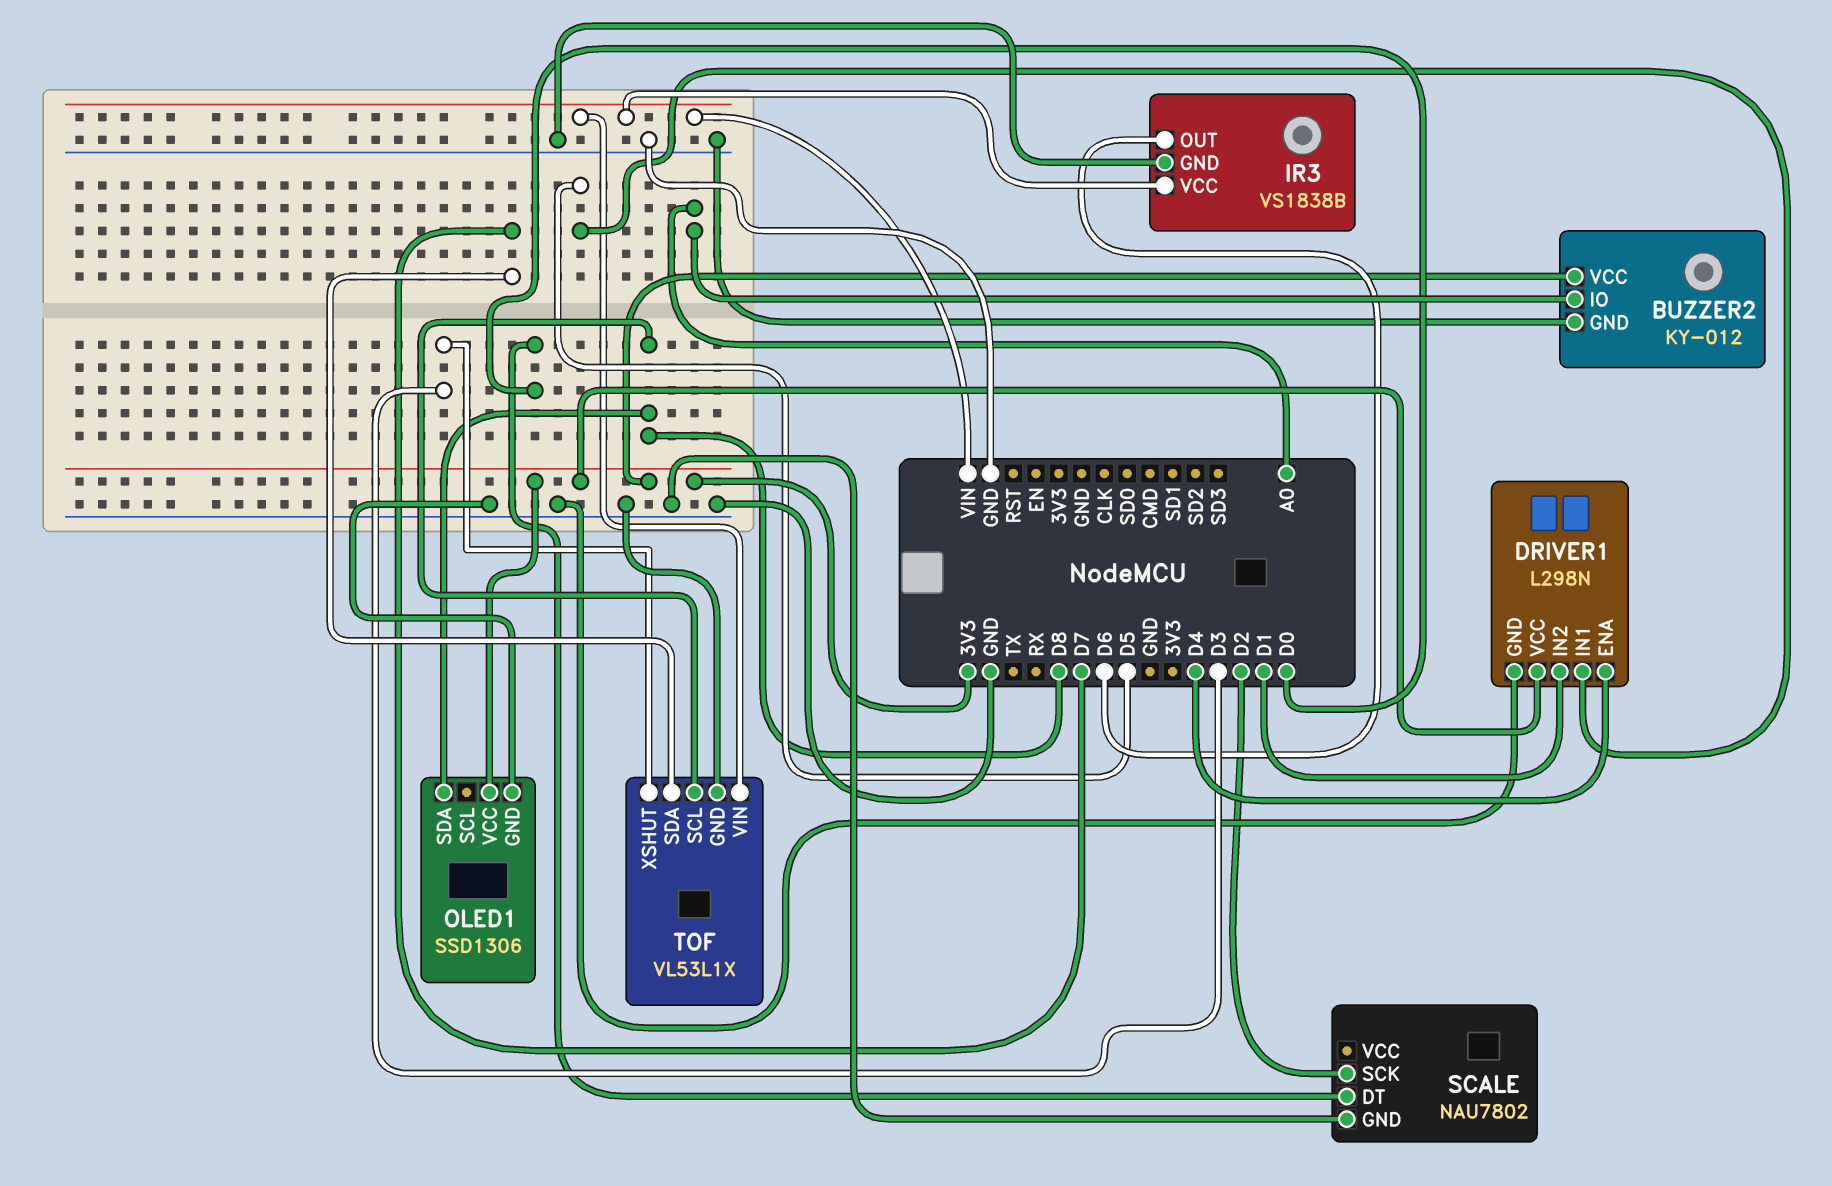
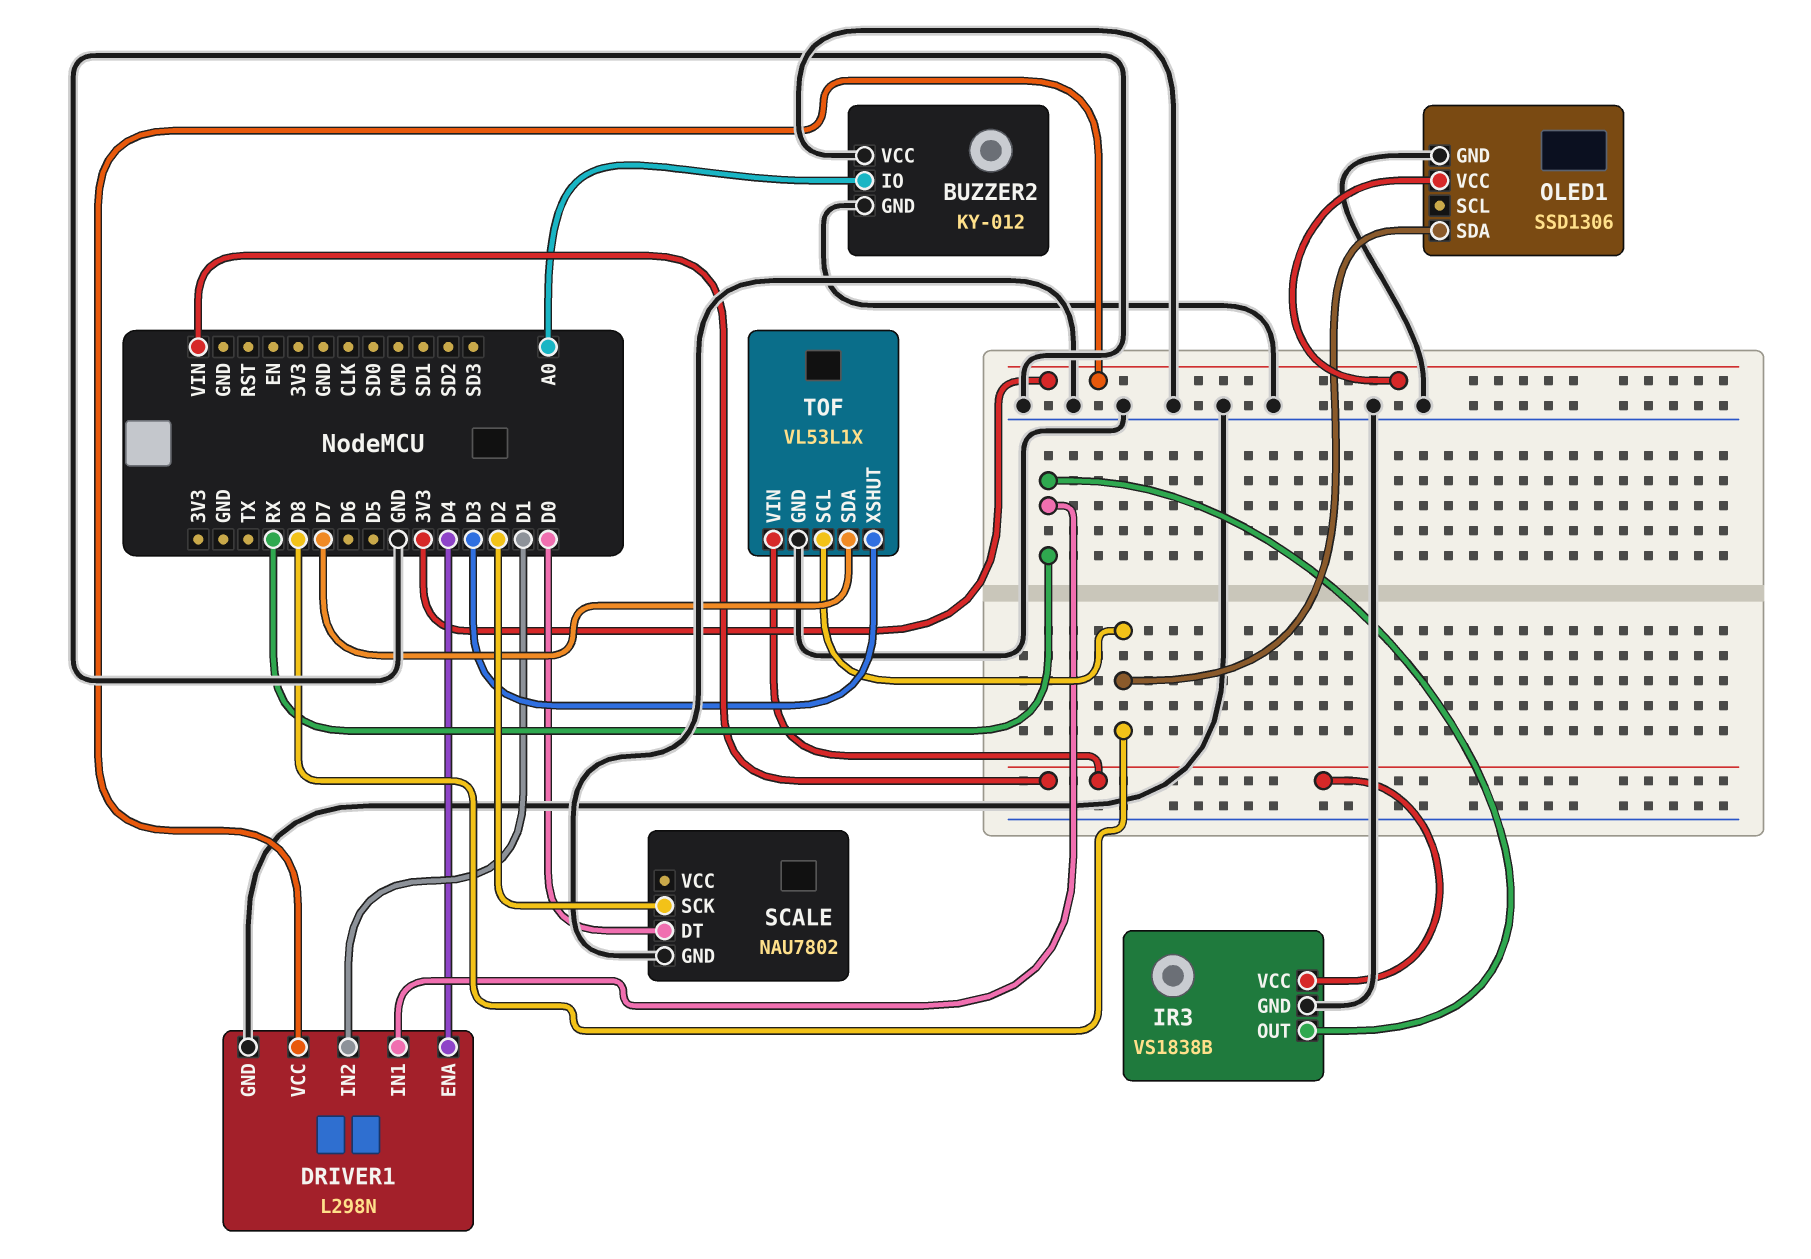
BUZZER2 pin VCC: 3V3 -> GND
DRIVER1 pin IN1: D5 -> RX
IR3 pin OUT: D6 -> RX

